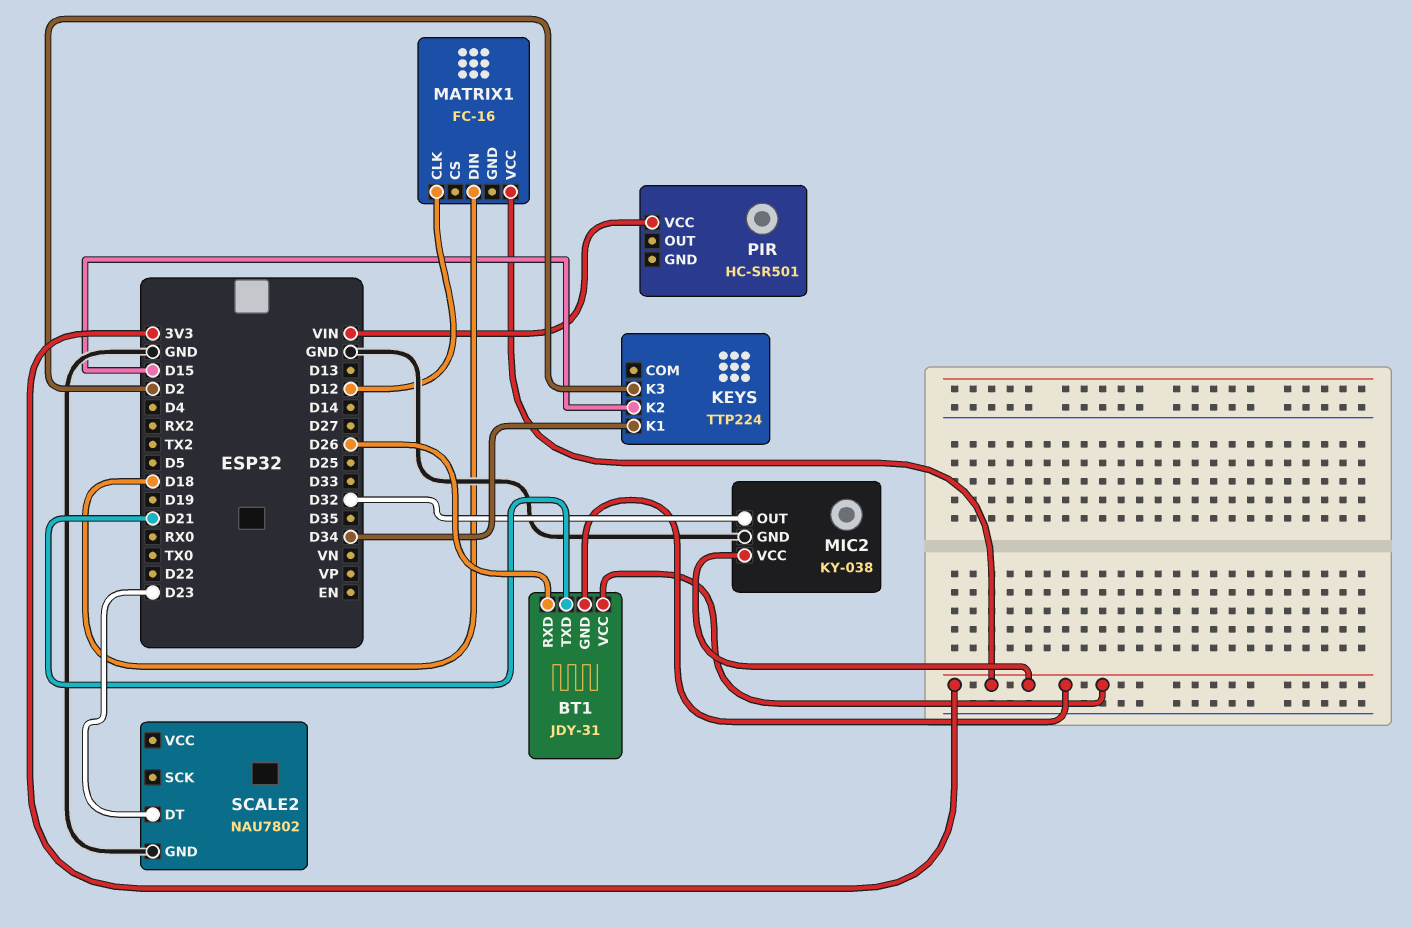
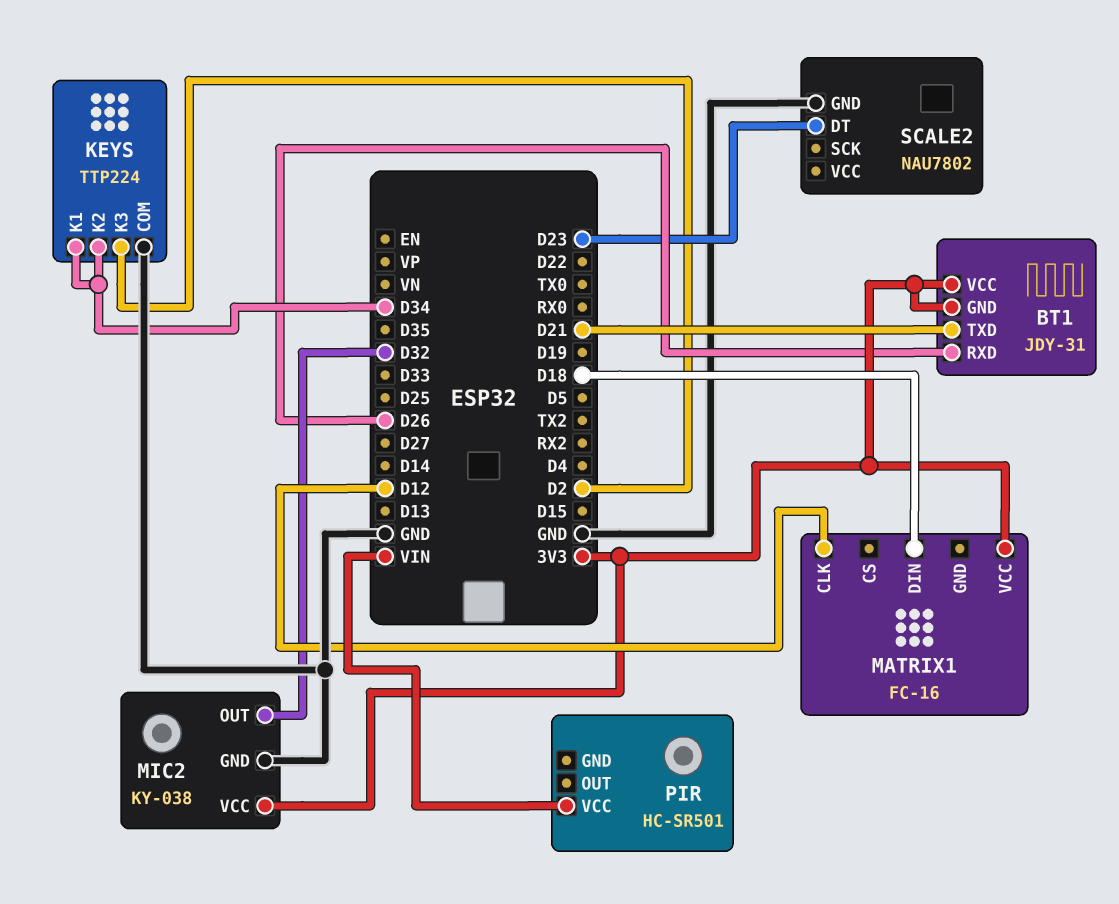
KEYS pin COM: none -> GND
KEYS pin K2: D15 -> D34

